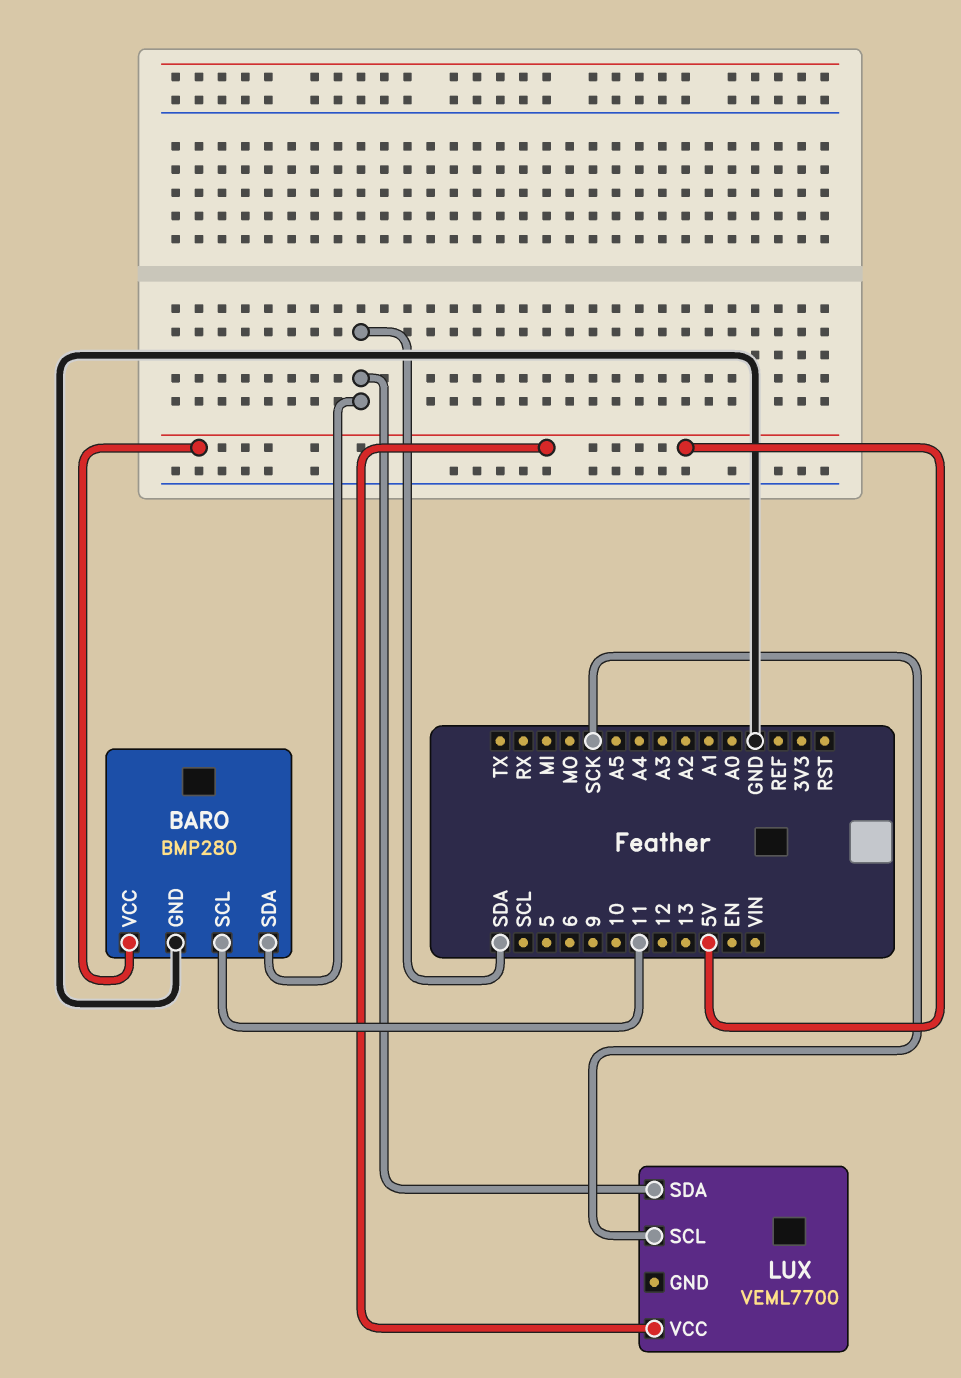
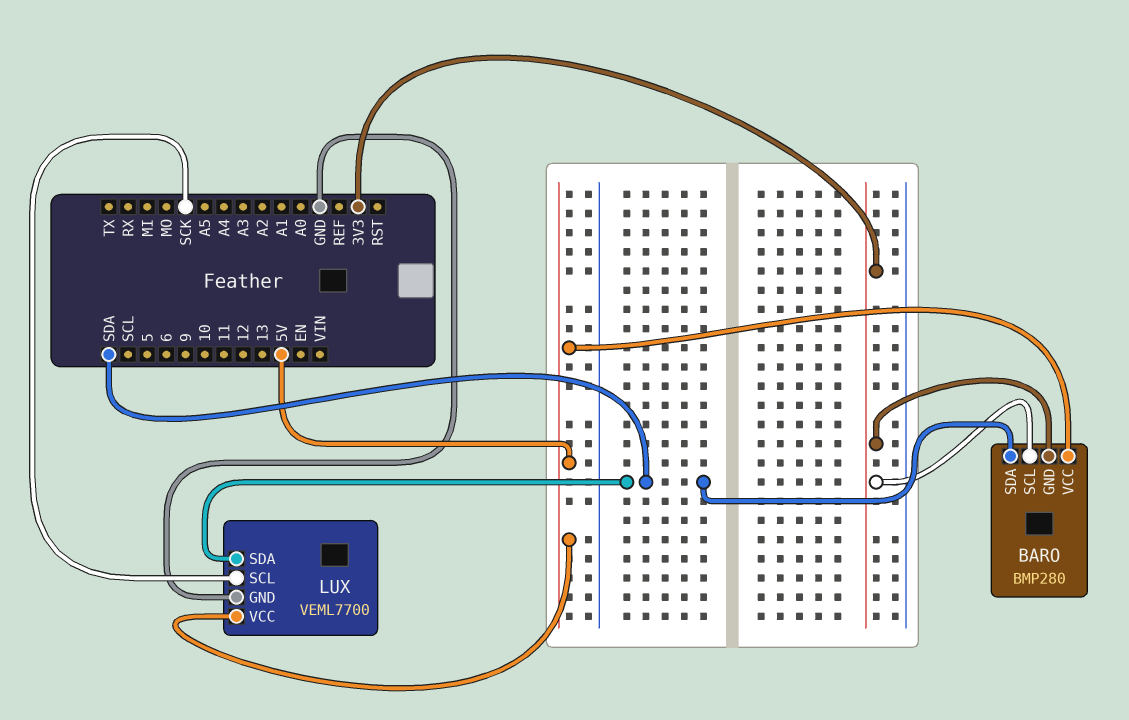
BARO pin GND: GND -> 3V3
BARO pin SCL: 11 -> 3V3
LUX pin GND: none -> GND

